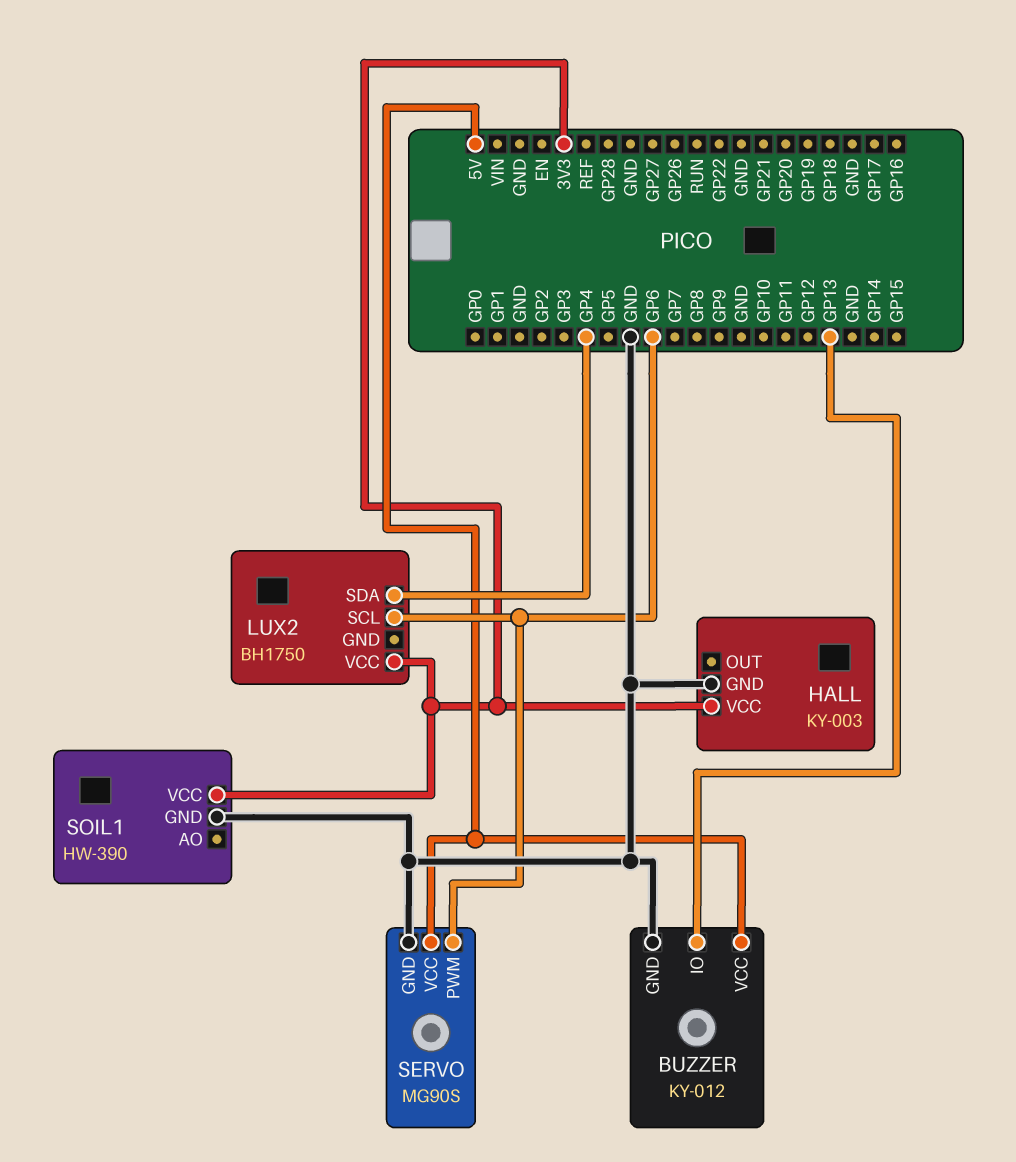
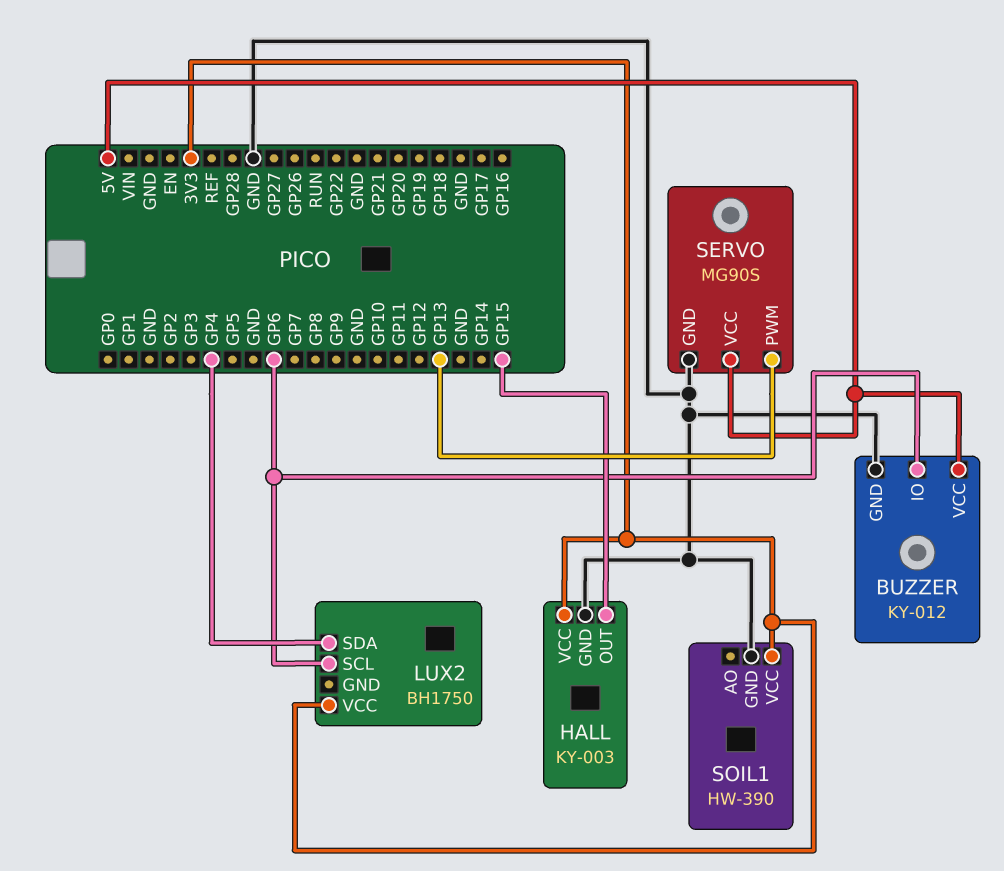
BUZZER pin IO: GP13 -> GP6
HALL pin OUT: none -> GP15
SERVO pin PWM: GP6 -> GP13

